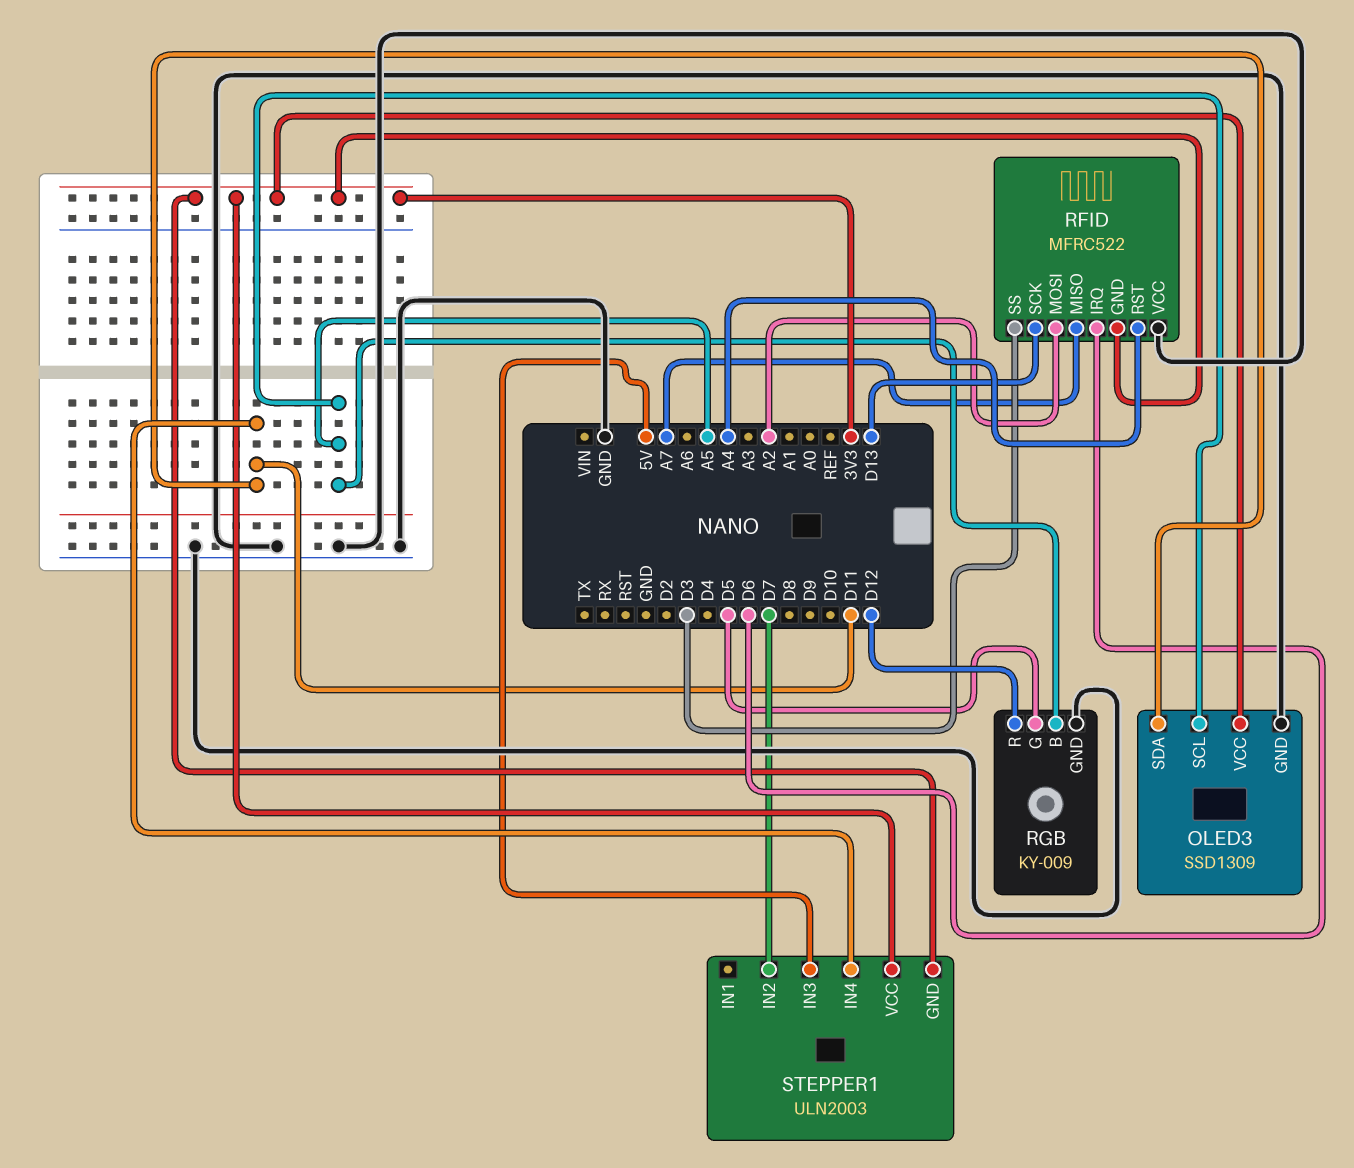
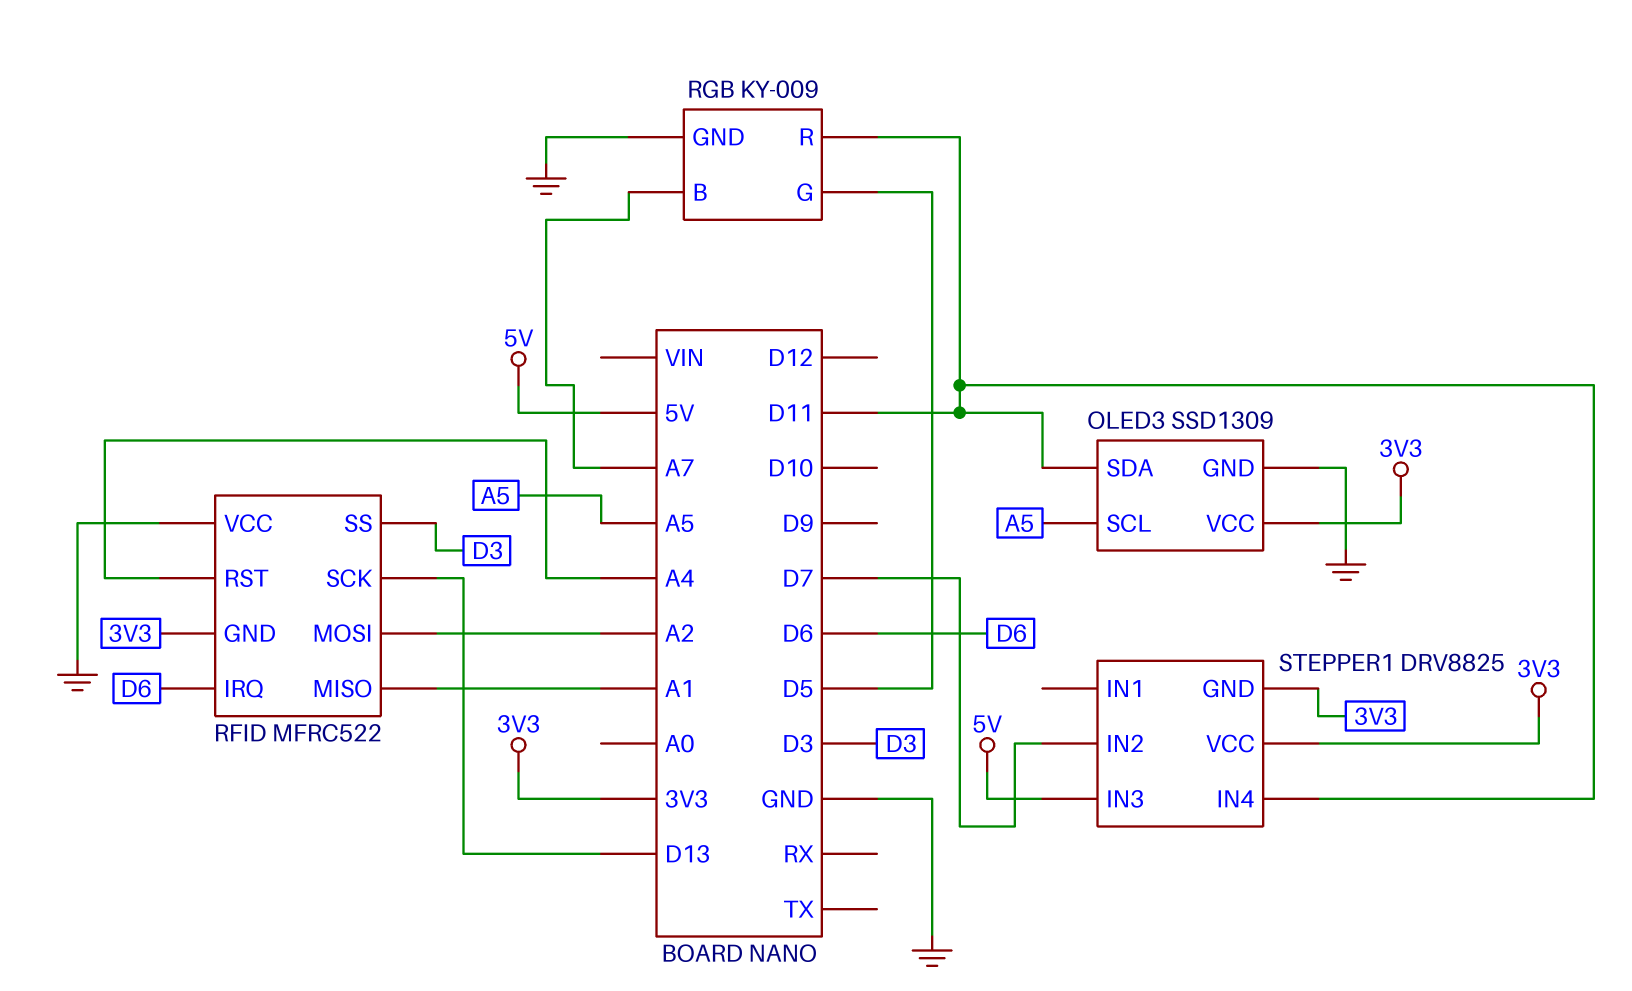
RFID pin MISO: A7 -> A1
RGB pin B: A5 -> A7
RGB pin R: D12 -> D11
STEPPER1: ULN2003 -> DRV8825

